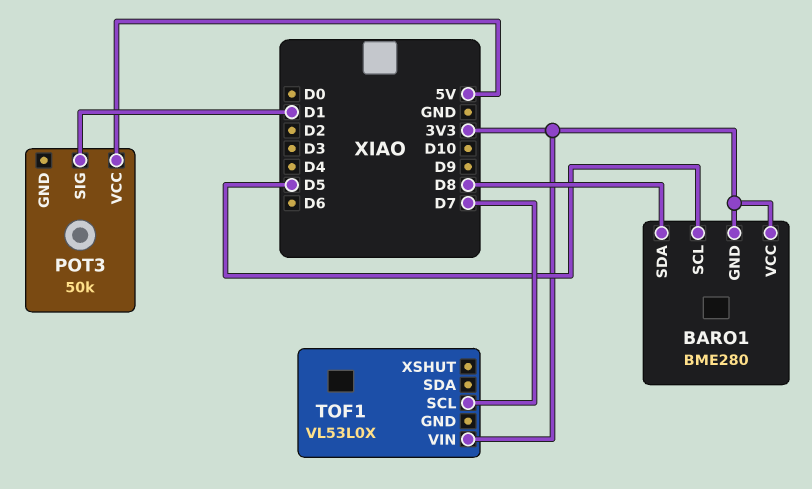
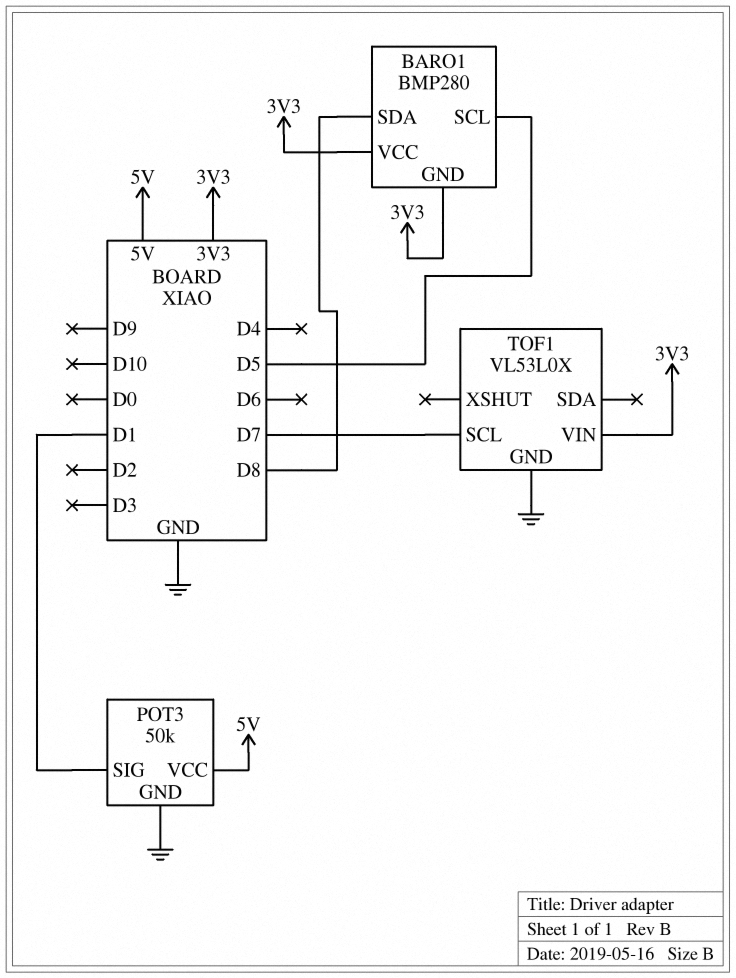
BARO1: BME280 -> BMP280
POT3 pin GND: none -> GND
TOF1 pin GND: none -> GND

